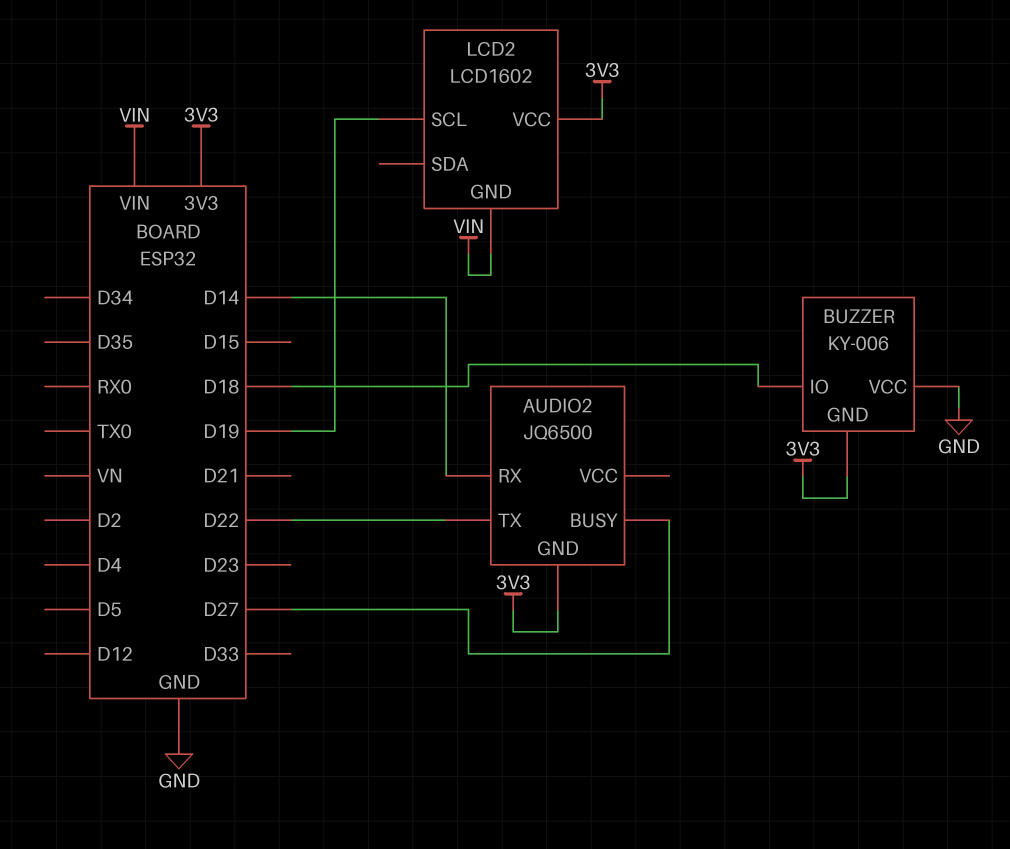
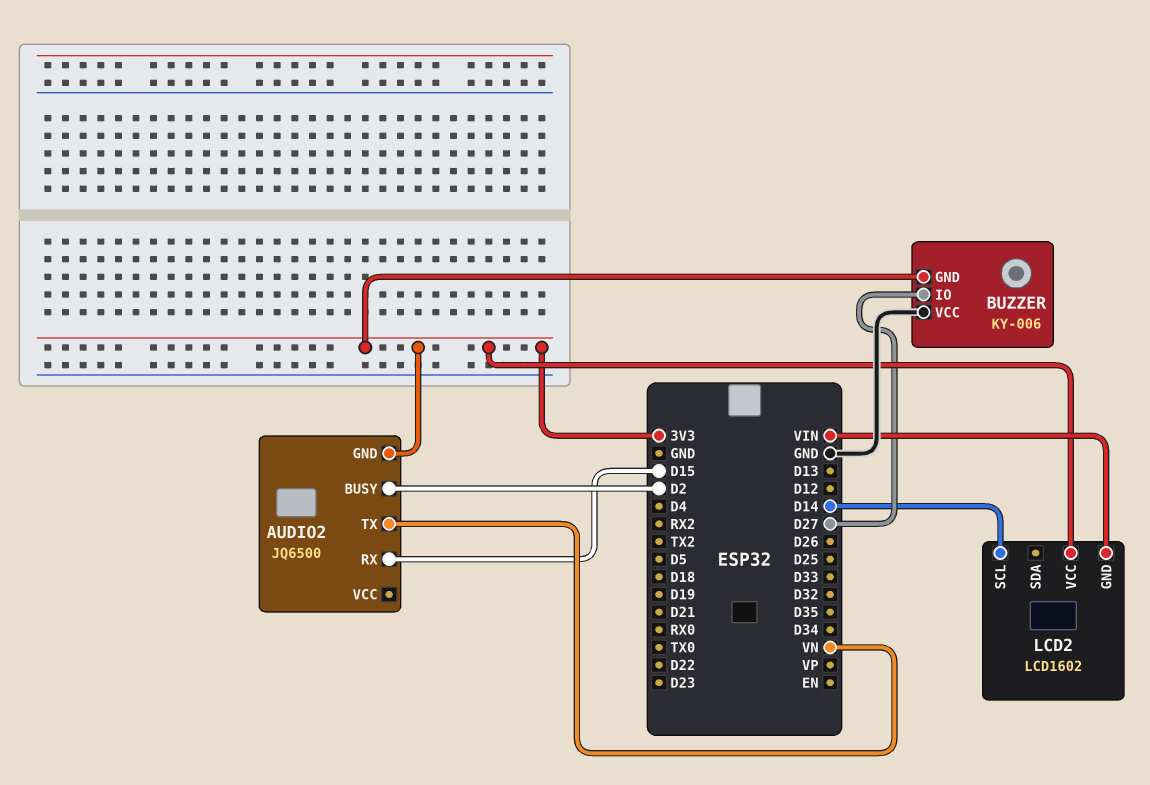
AUDIO2 pin BUSY: D27 -> D2
AUDIO2 pin RX: D14 -> D15
AUDIO2 pin TX: D22 -> VN
BUZZER pin IO: D18 -> D27
LCD2 pin SCL: D19 -> D14

